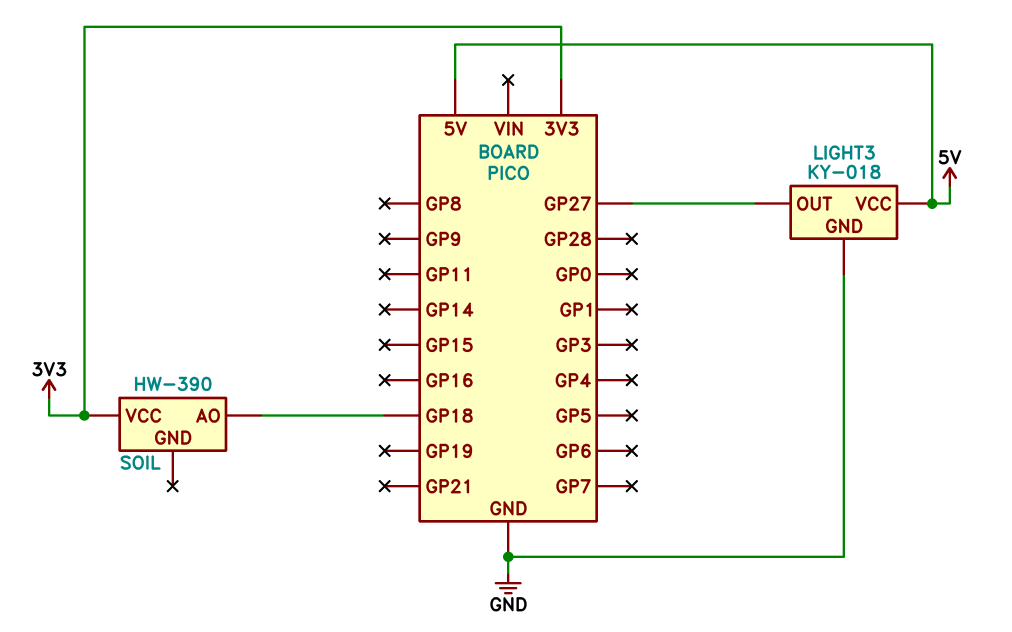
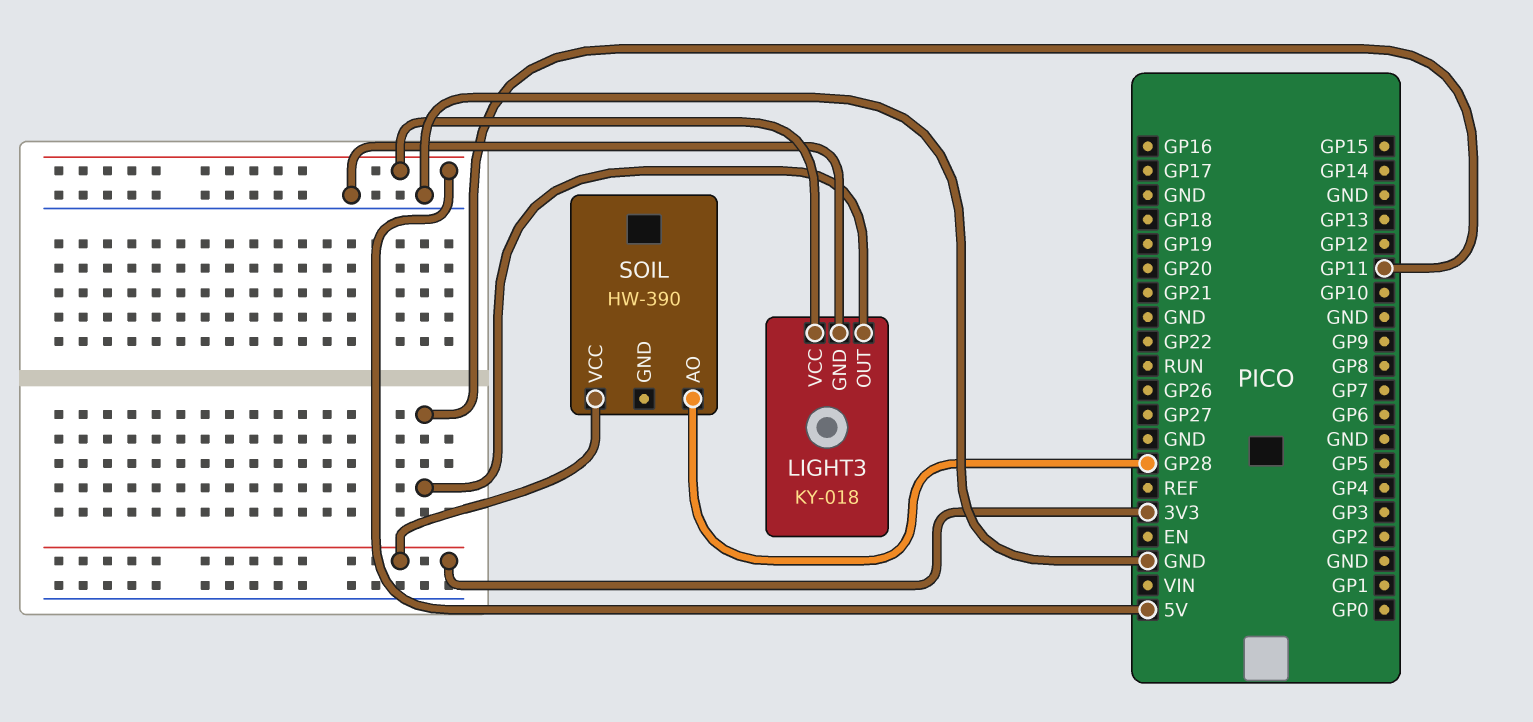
LIGHT3 pin OUT: GP27 -> GP11
SOIL pin AO: GP18 -> GP28

